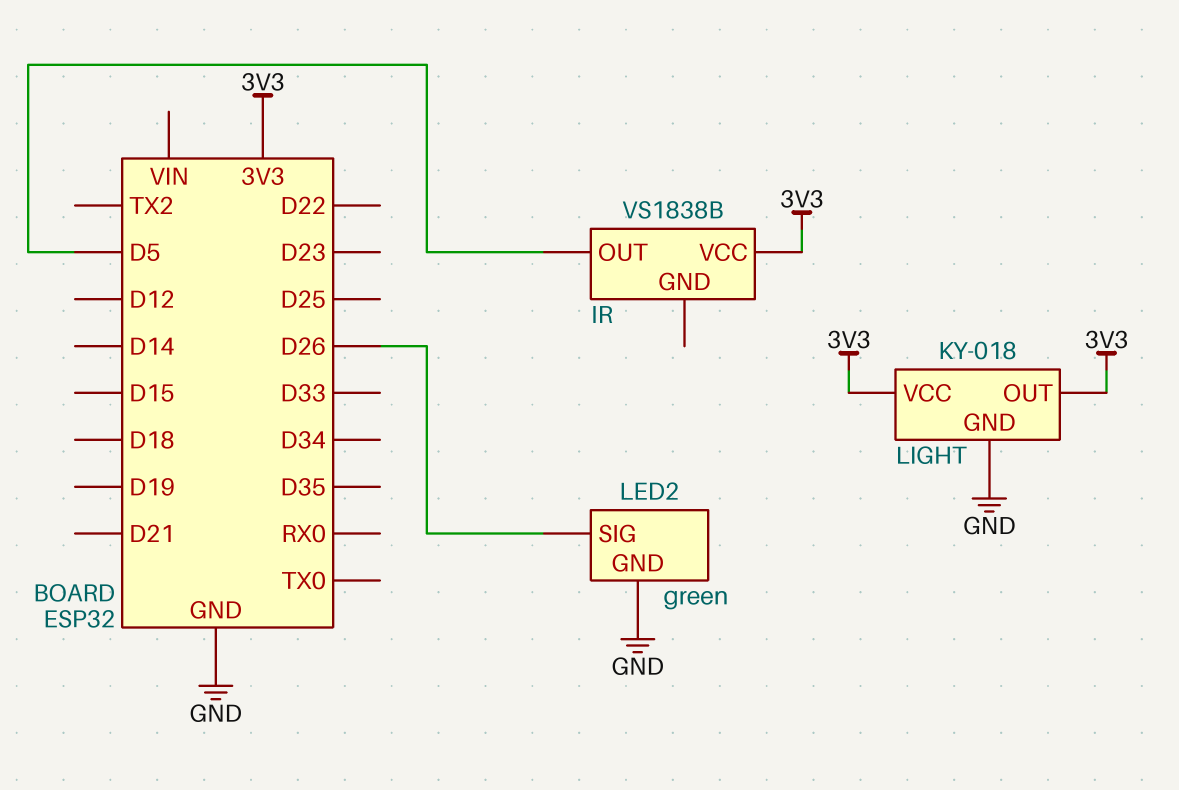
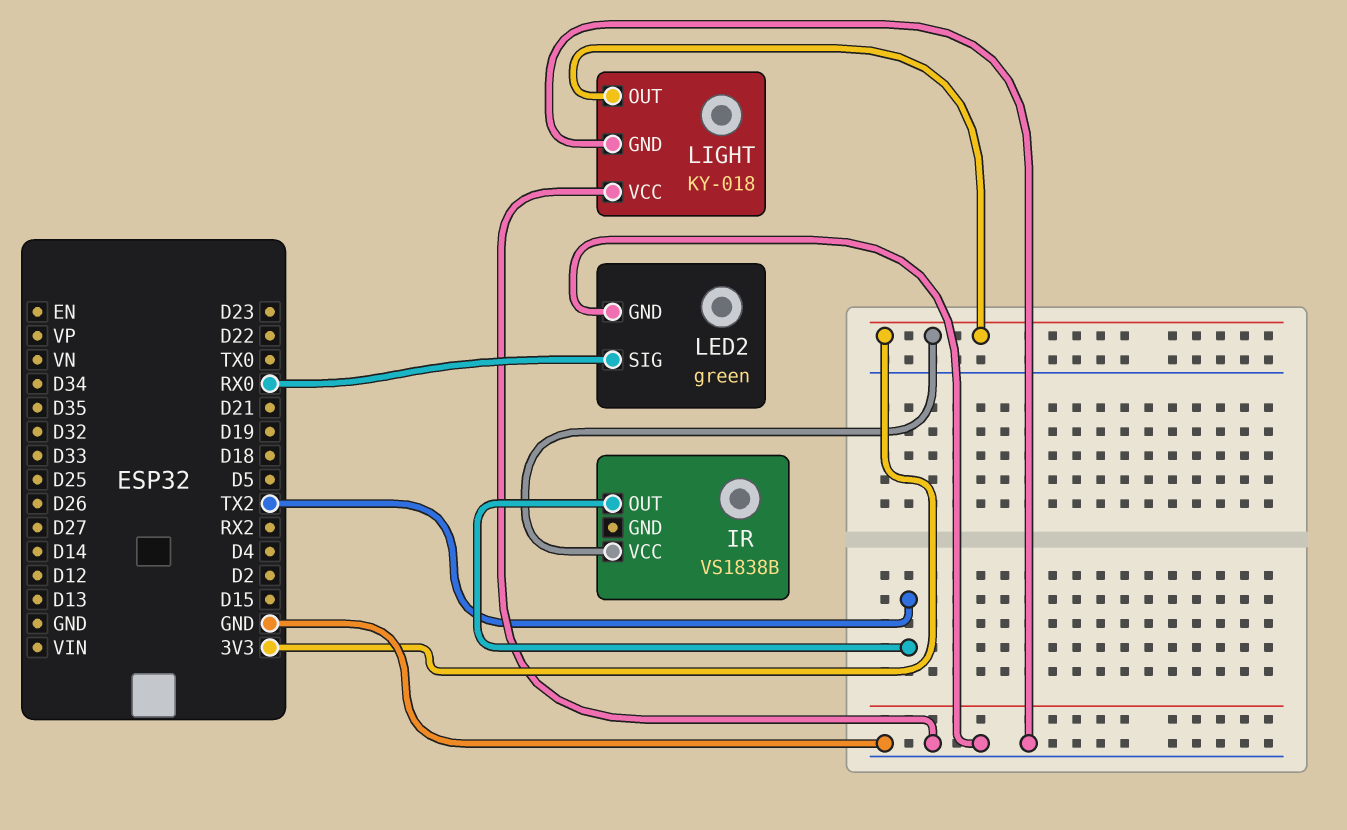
IR pin OUT: D5 -> TX2
LED2 pin SIG: D26 -> RX0
LIGHT pin VCC: 3V3 -> GND

